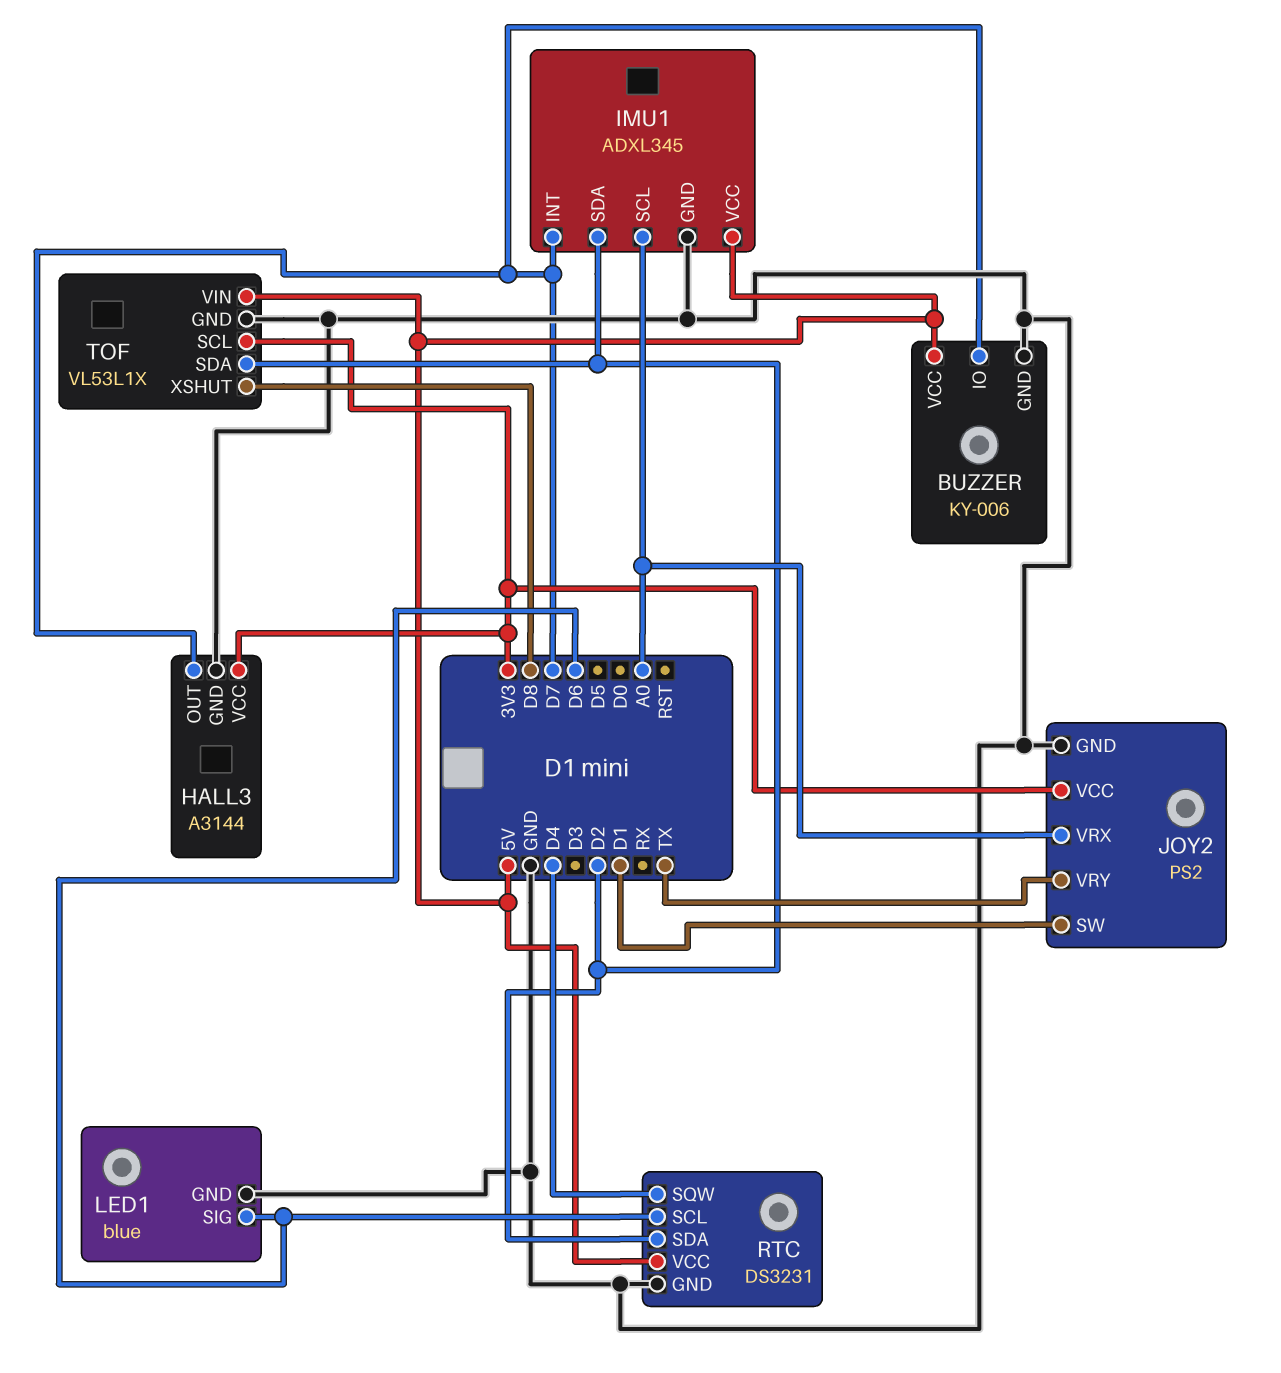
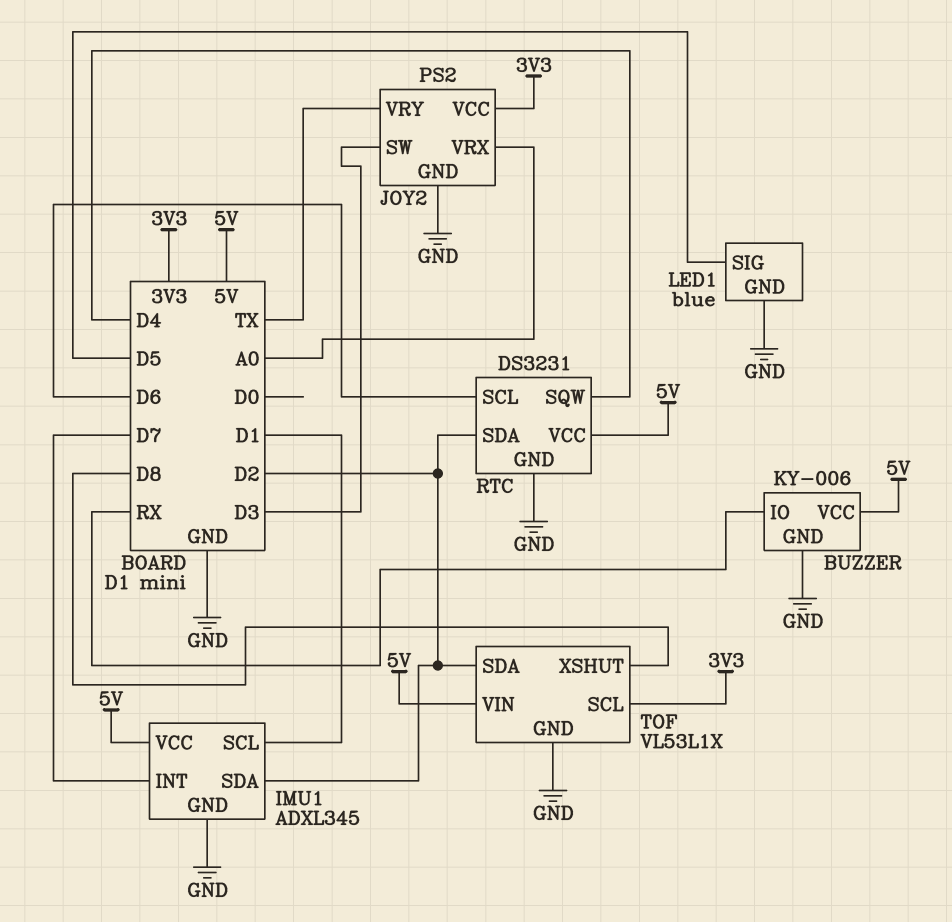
BUZZER pin IO: D7 -> RX
HALL3: A3144 -> none
HALL3 pin GND: GND -> none
HALL3 pin OUT: D7 -> none
HALL3 pin VCC: 3V3 -> none
IMU1 pin SCL: A0 -> D1
JOY2 pin SW: D1 -> D3
LED1 pin SIG: D6 -> D5

